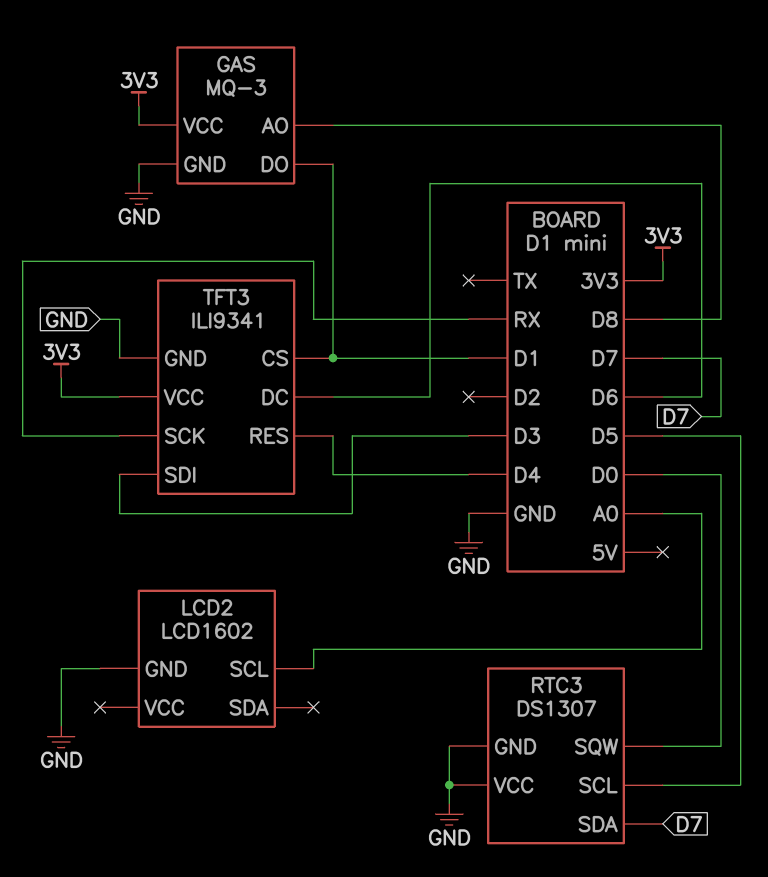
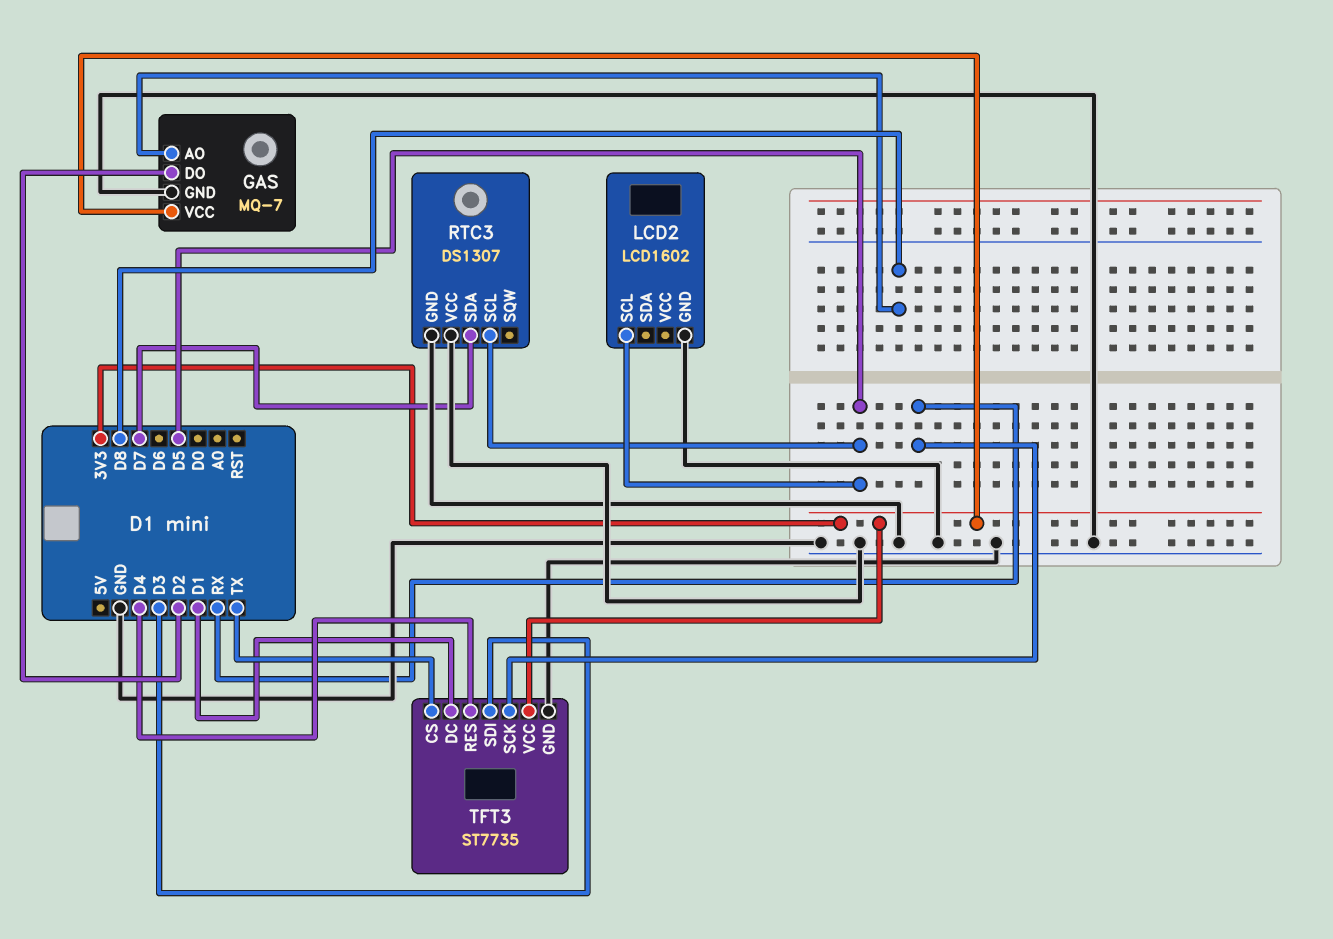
GAS: MQ-3 -> MQ-7
GAS pin DO: D1 -> D2
LCD2 pin SCL: A0 -> D5
RTC3 pin SQW: D0 -> none
TFT3: ILI9341 -> ST7735
TFT3 pin CS: D1 -> TX
TFT3 pin DC: D6 -> D1

